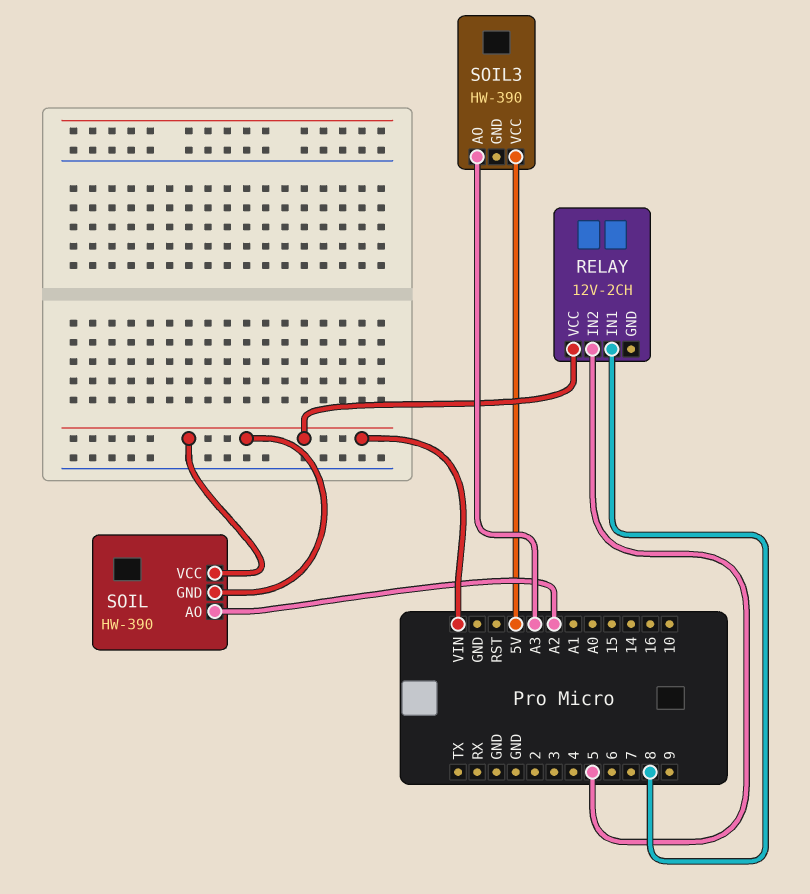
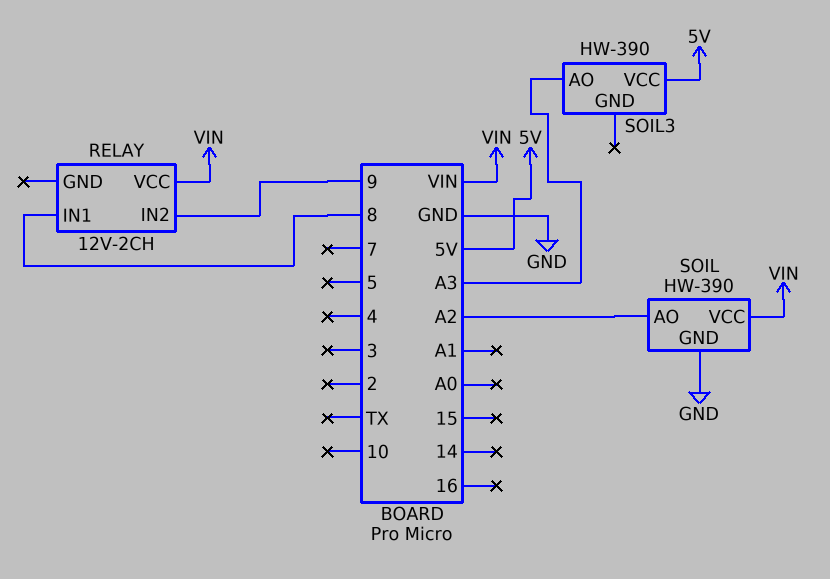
RELAY pin IN2: 5 -> 9
SOIL pin GND: VIN -> GND

